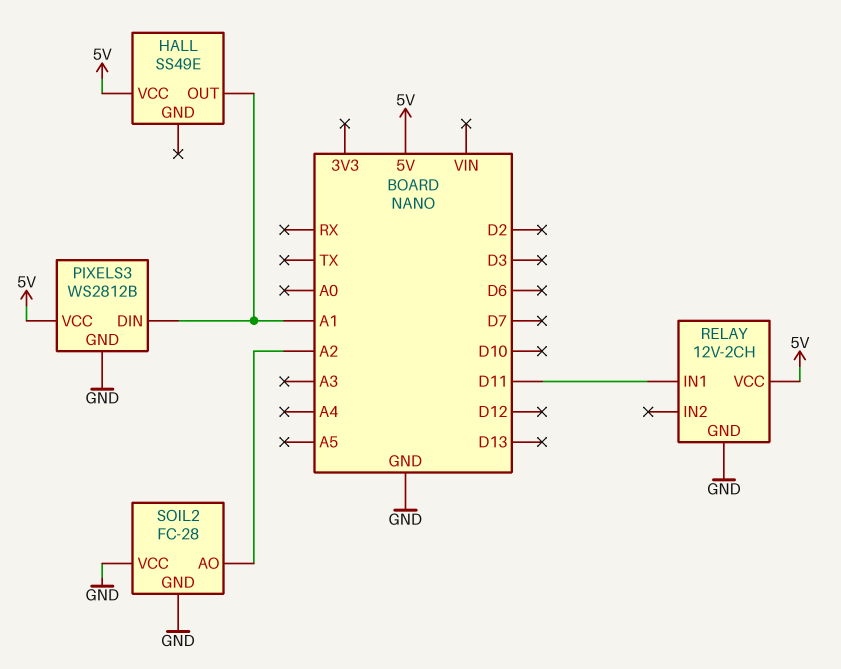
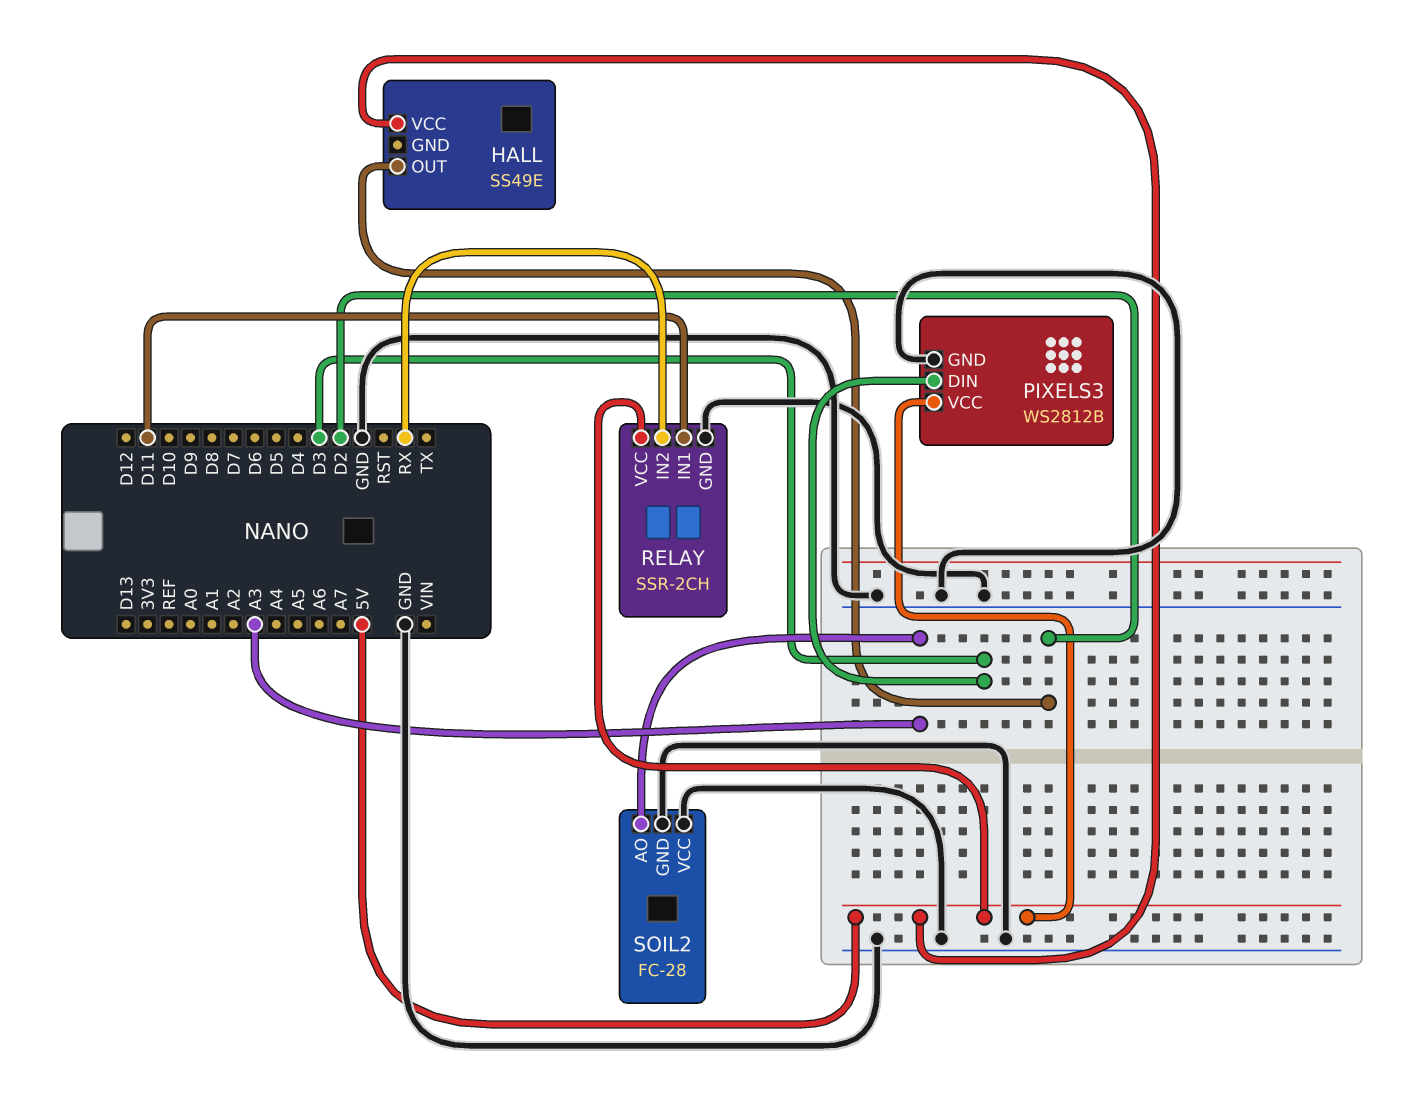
HALL pin OUT: A1 -> D2
PIXELS3 pin DIN: A1 -> D3
RELAY: 12V-2CH -> SSR-2CH
RELAY pin IN2: none -> RX
SOIL2 pin AO: A2 -> A3

